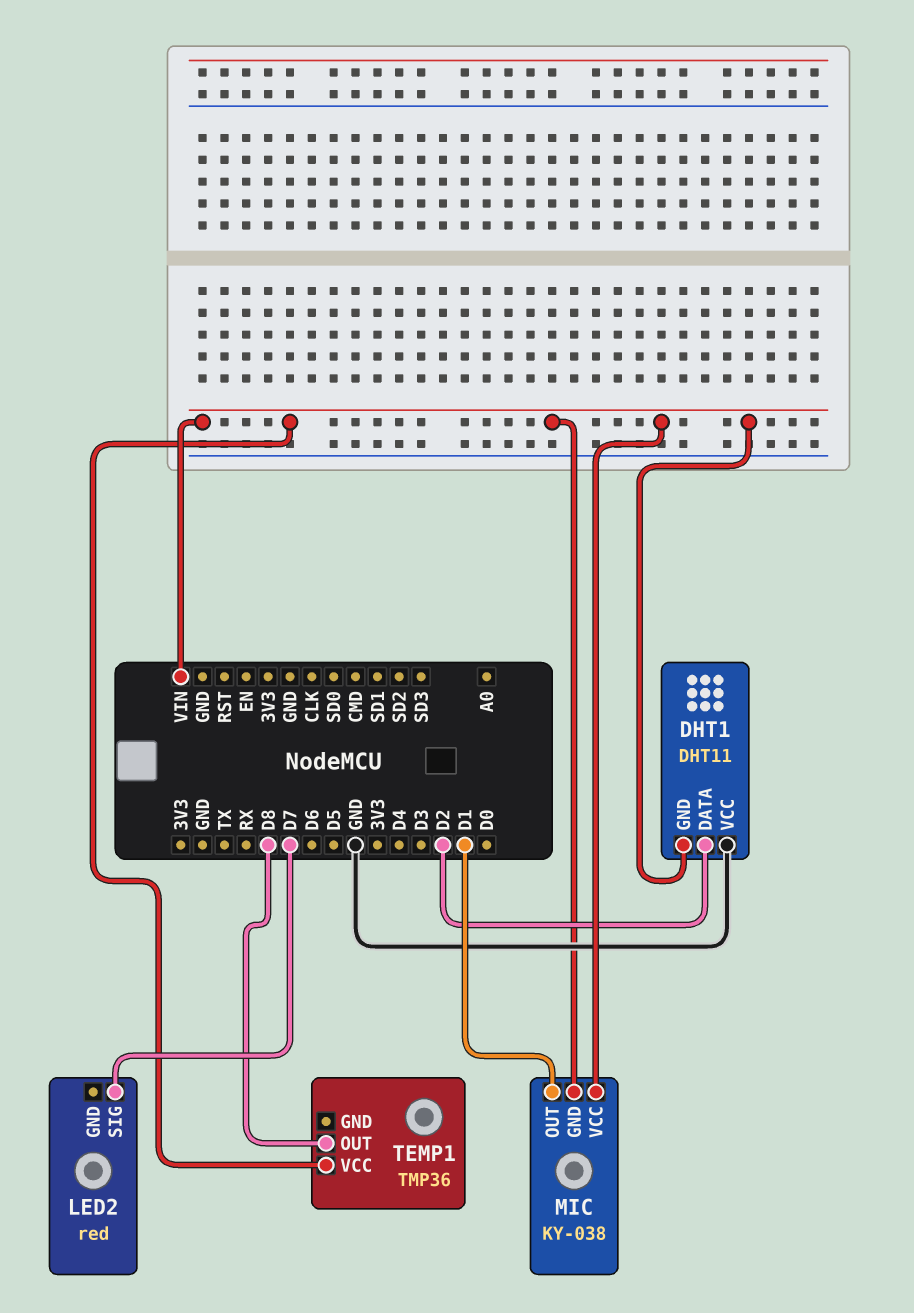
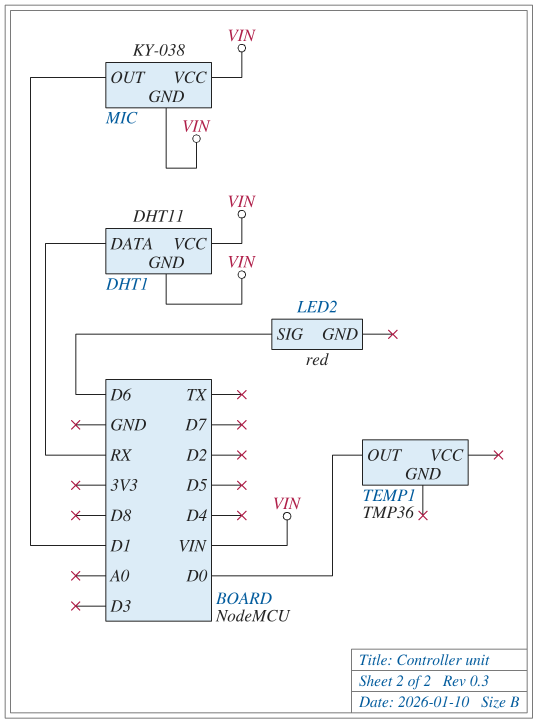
DHT1 pin DATA: D2 -> RX
DHT1 pin VCC: GND -> VIN
LED2 pin SIG: D7 -> D6
TEMP1 pin OUT: D8 -> D0
TEMP1 pin VCC: VIN -> none

